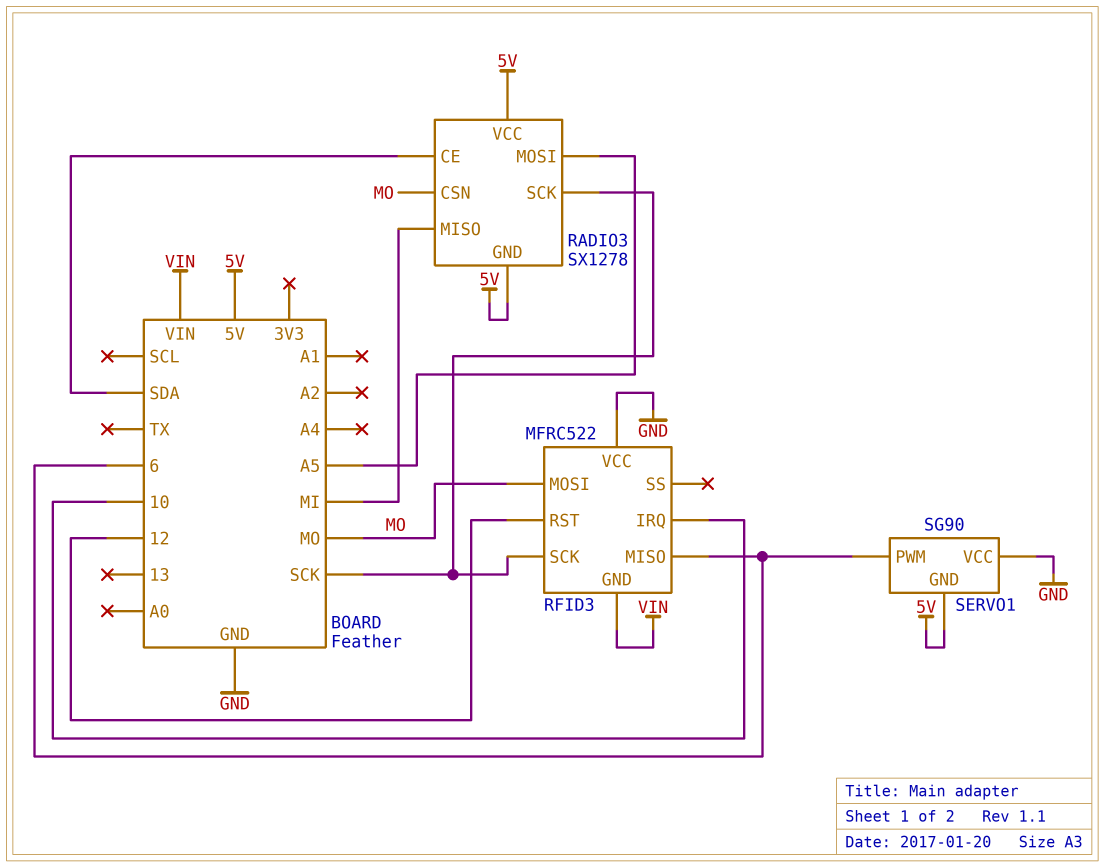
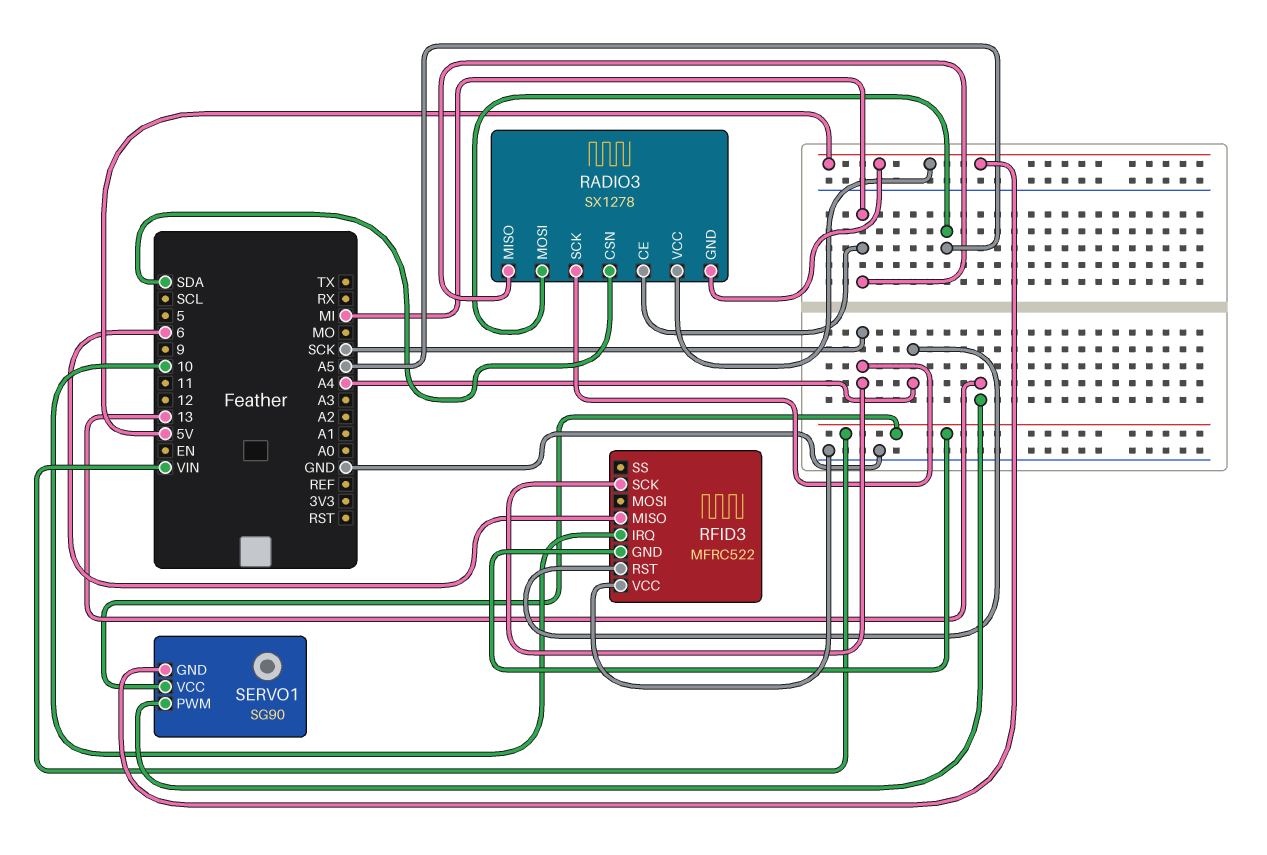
RADIO3 pin CE: SDA -> MI
RADIO3 pin CSN: MO -> SDA
RFID3 pin MOSI: MO -> none
RFID3 pin RST: 12 -> A4
SERVO1 pin PWM: 6 -> 13
SERVO1 pin VCC: GND -> VIN

